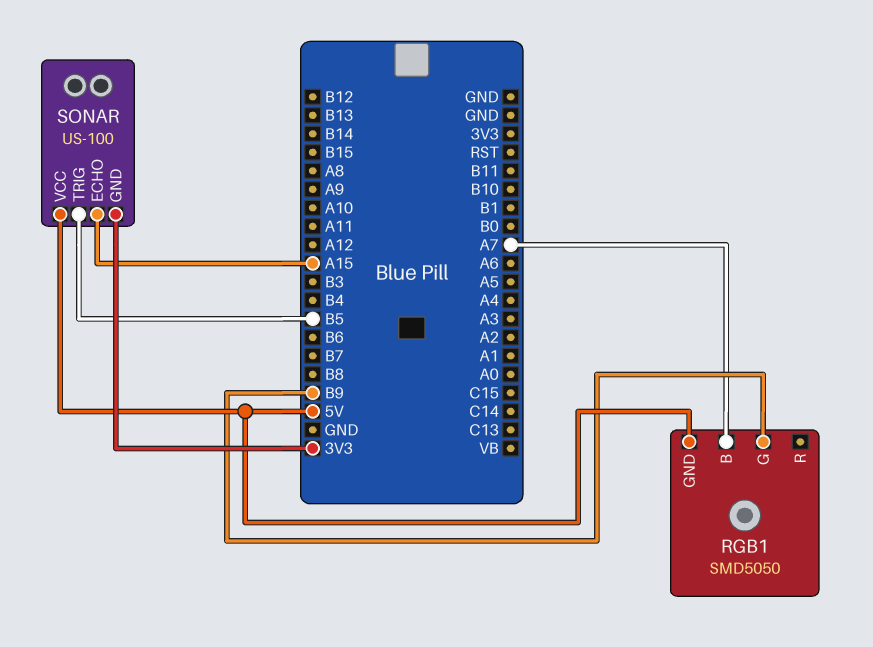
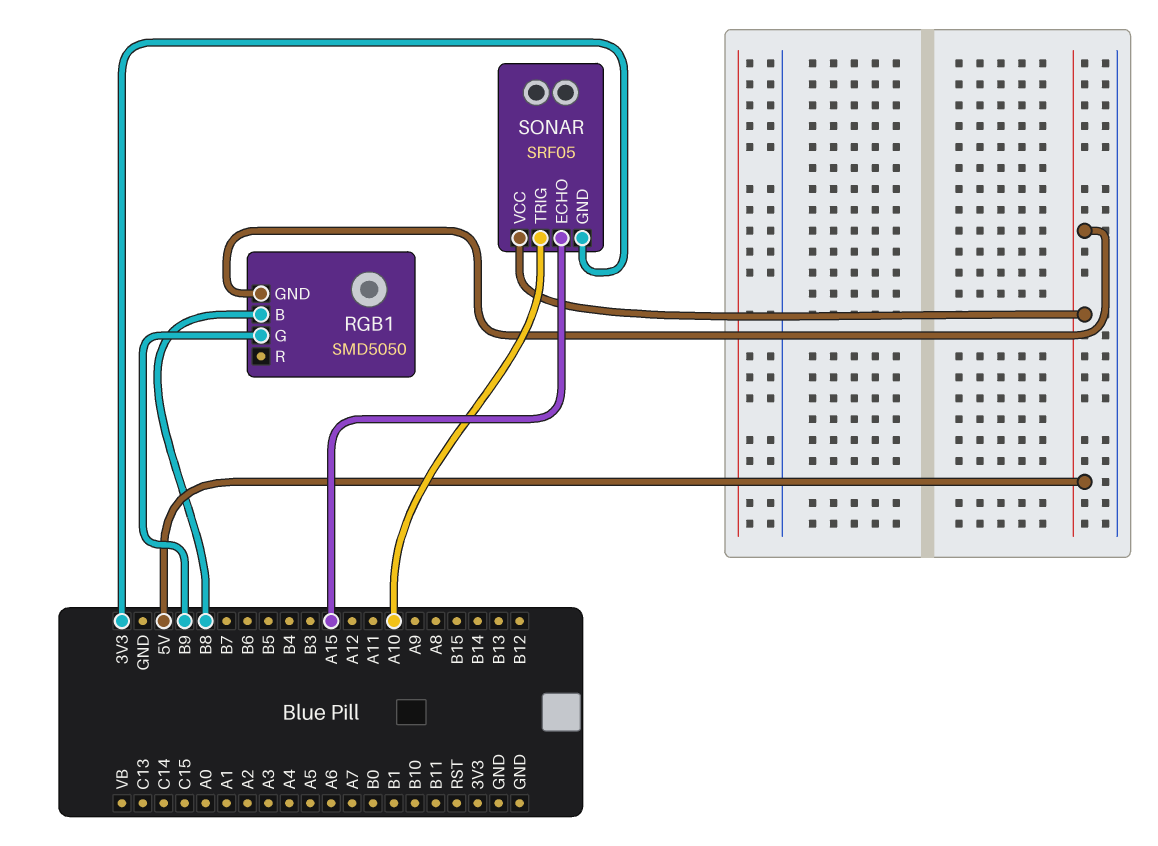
RGB1 pin B: A7 -> B8
SONAR: US-100 -> SRF05
SONAR pin TRIG: B5 -> A10

